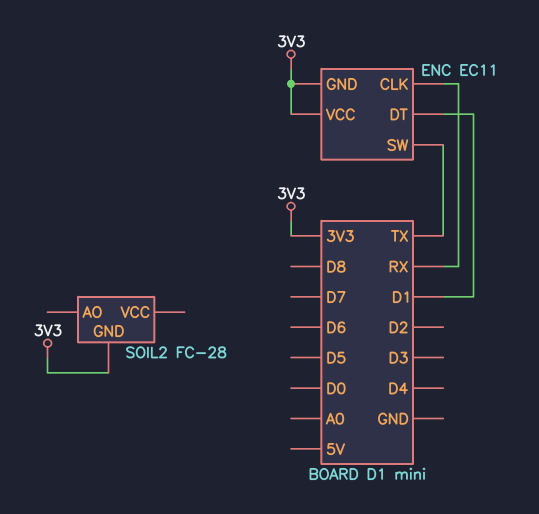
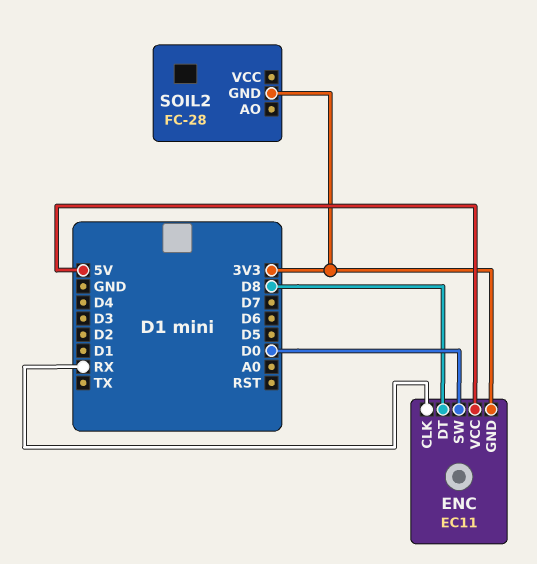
ENC pin DT: D1 -> D8
ENC pin SW: TX -> D0
ENC pin VCC: 3V3 -> 5V

